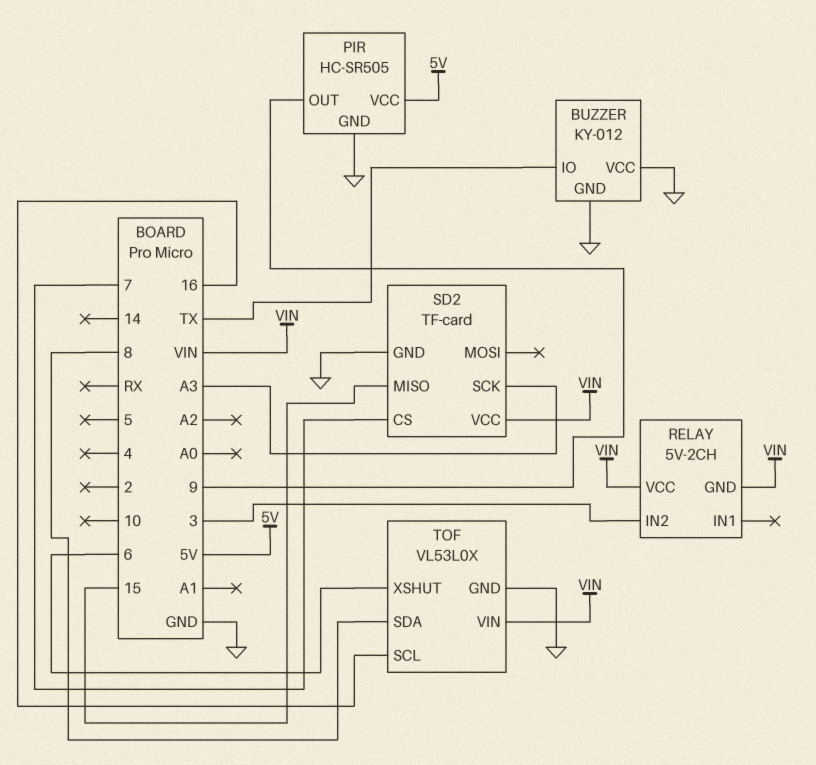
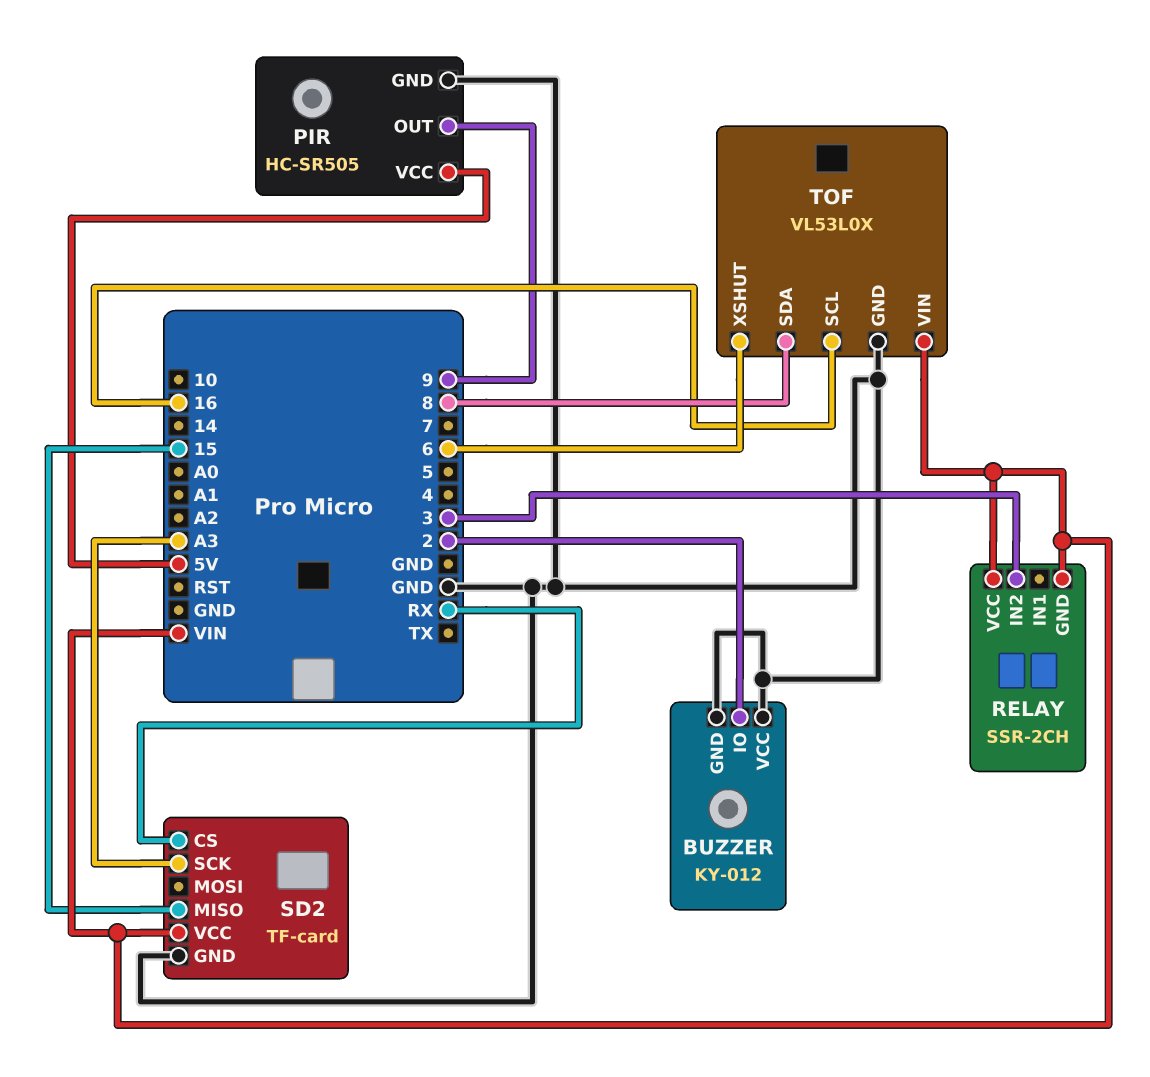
BUZZER pin IO: TX -> 2
RELAY: 5V-2CH -> SSR-2CH
SD2 pin CS: 7 -> RX

